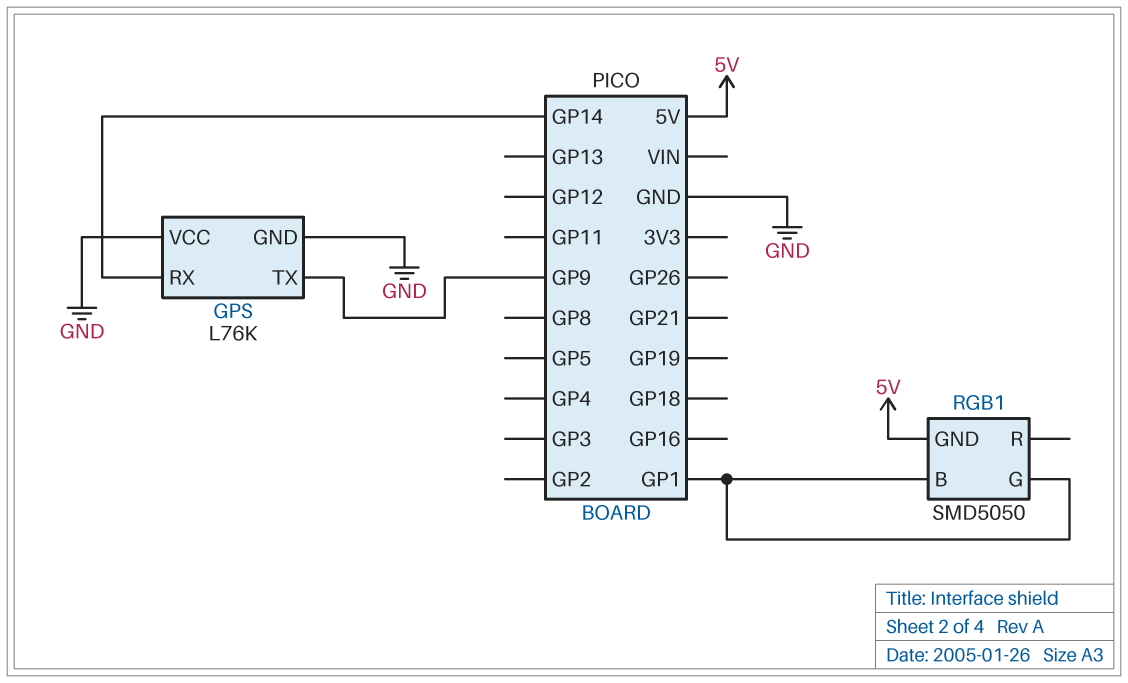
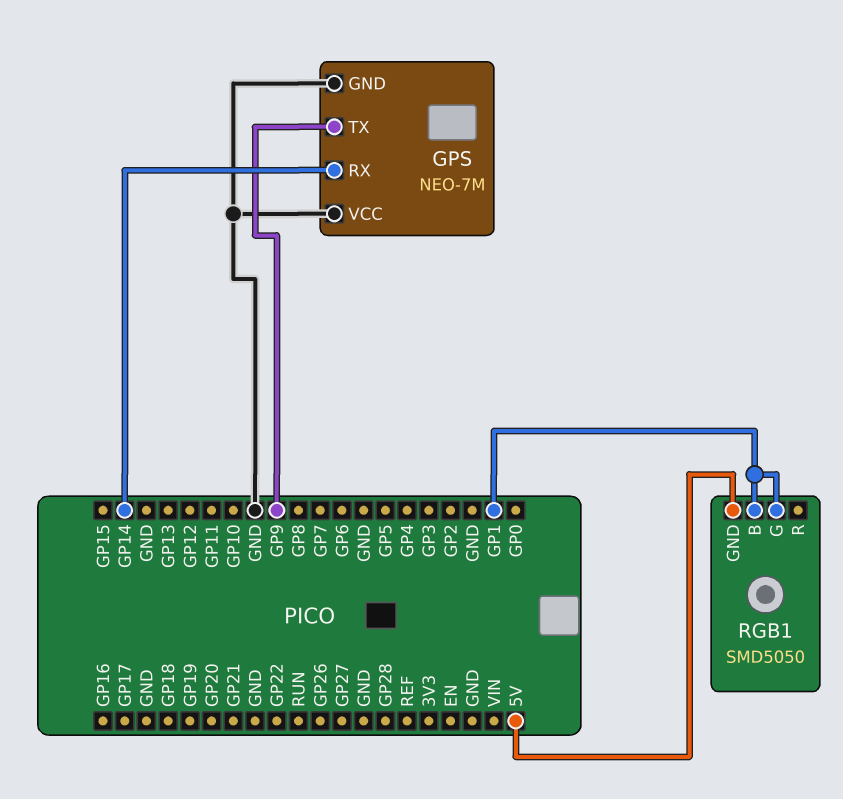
GPS: L76K -> NEO-7M

